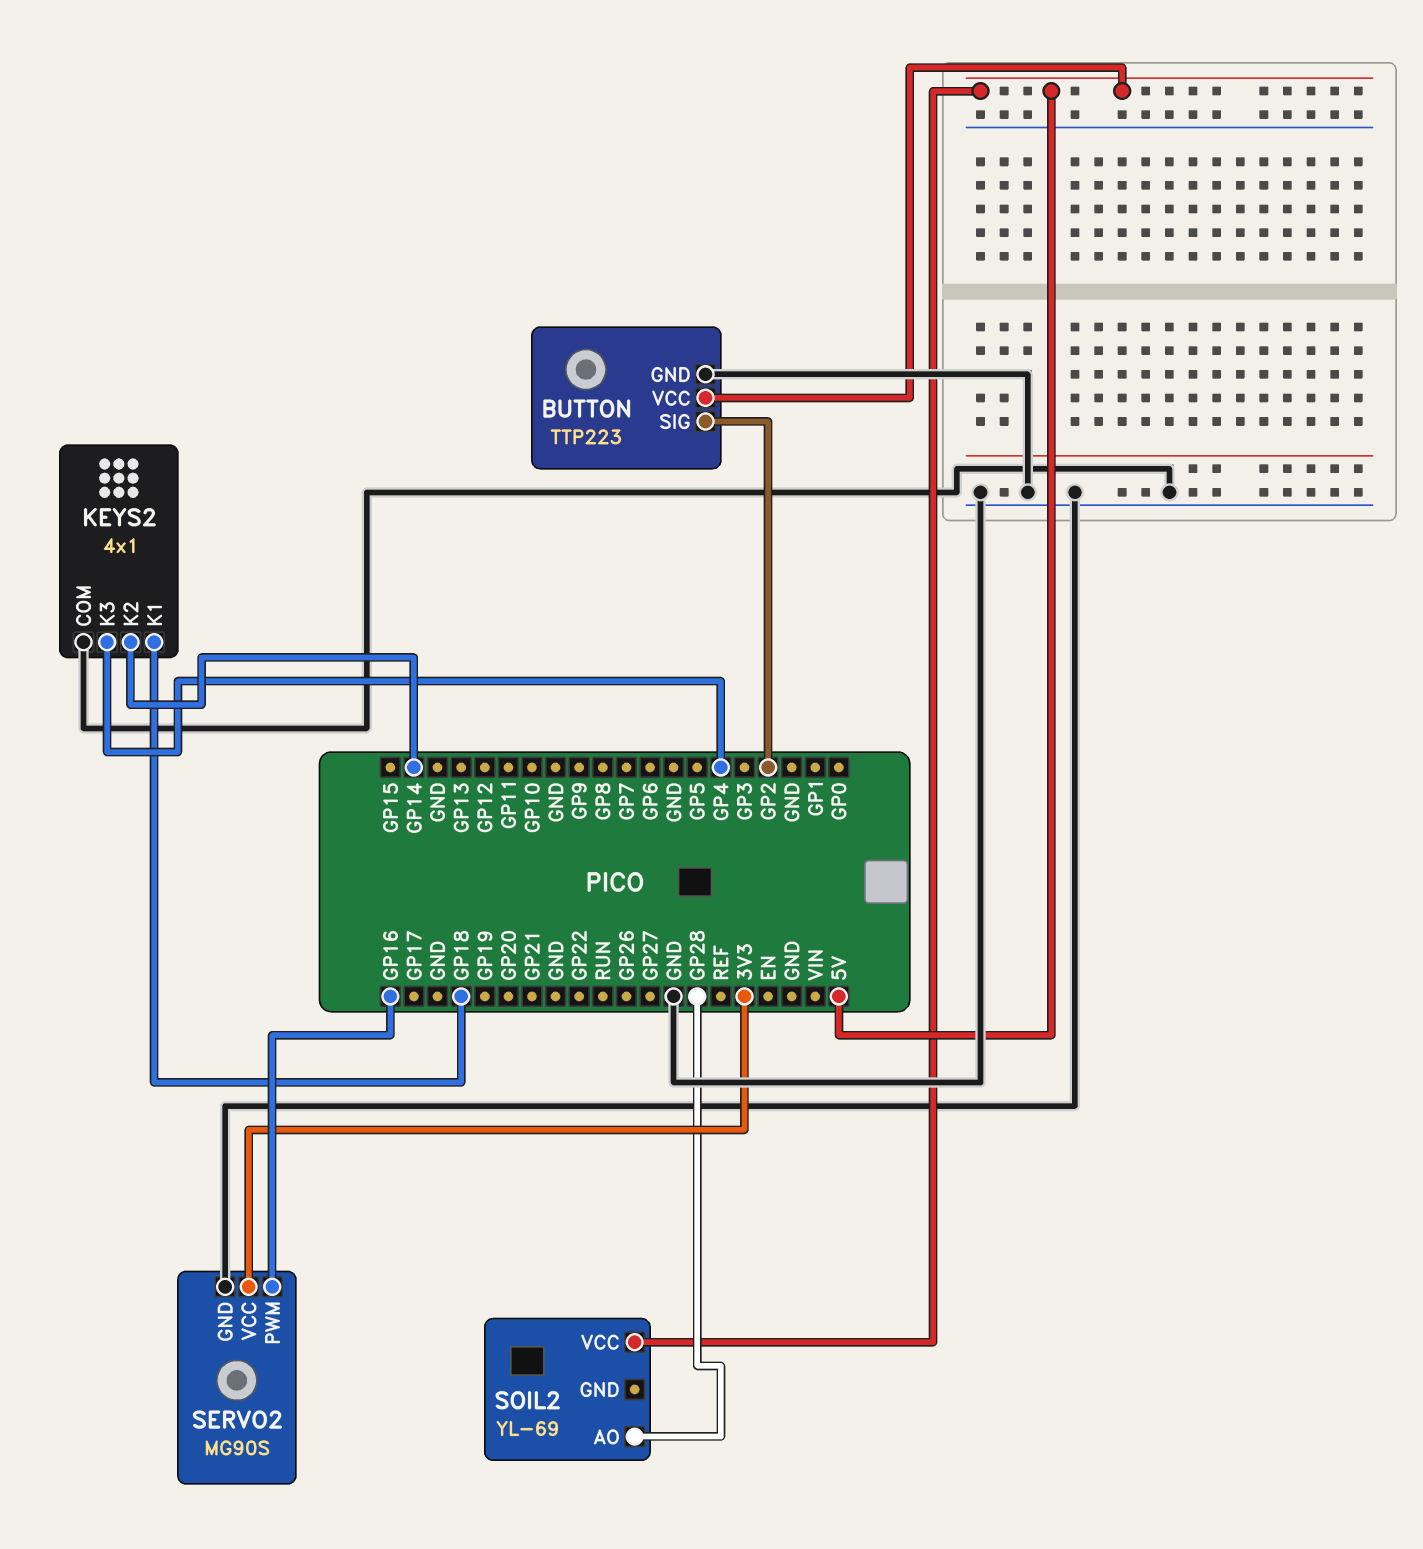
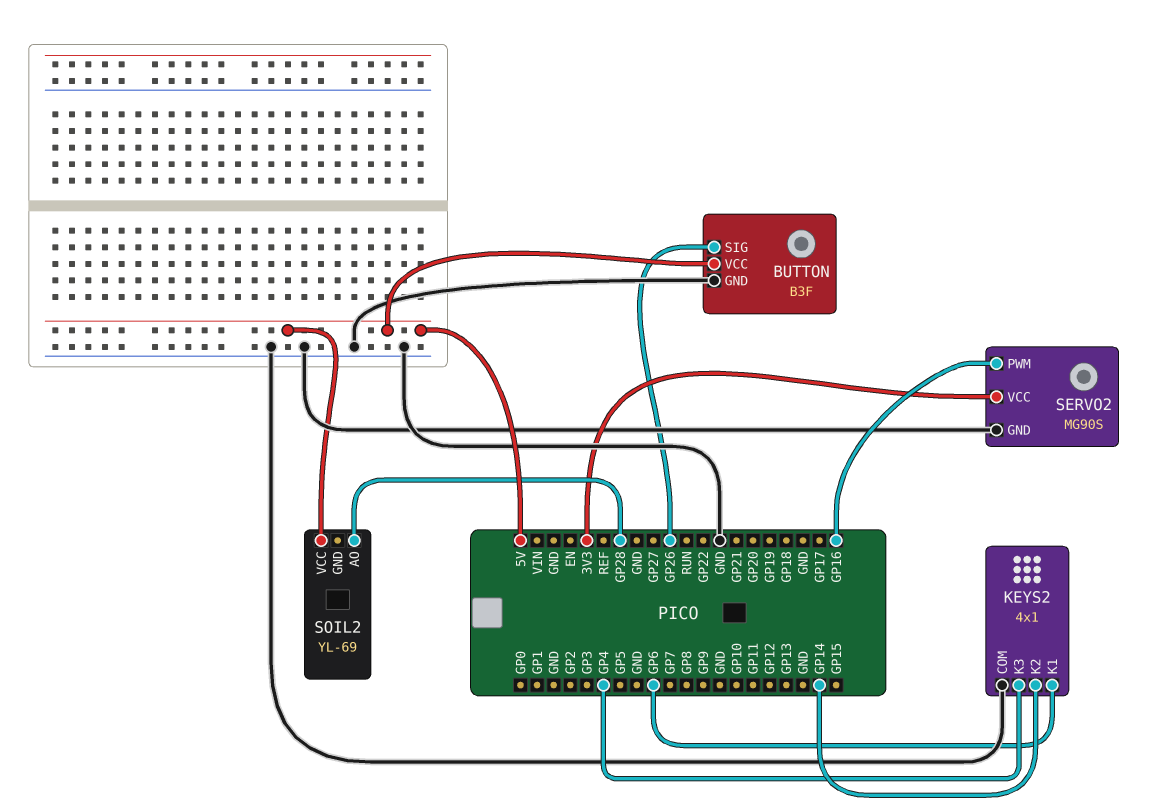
BUTTON: TTP223 -> B3F
BUTTON pin SIG: GP2 -> GP26
KEYS2 pin K1: GP18 -> GP6

